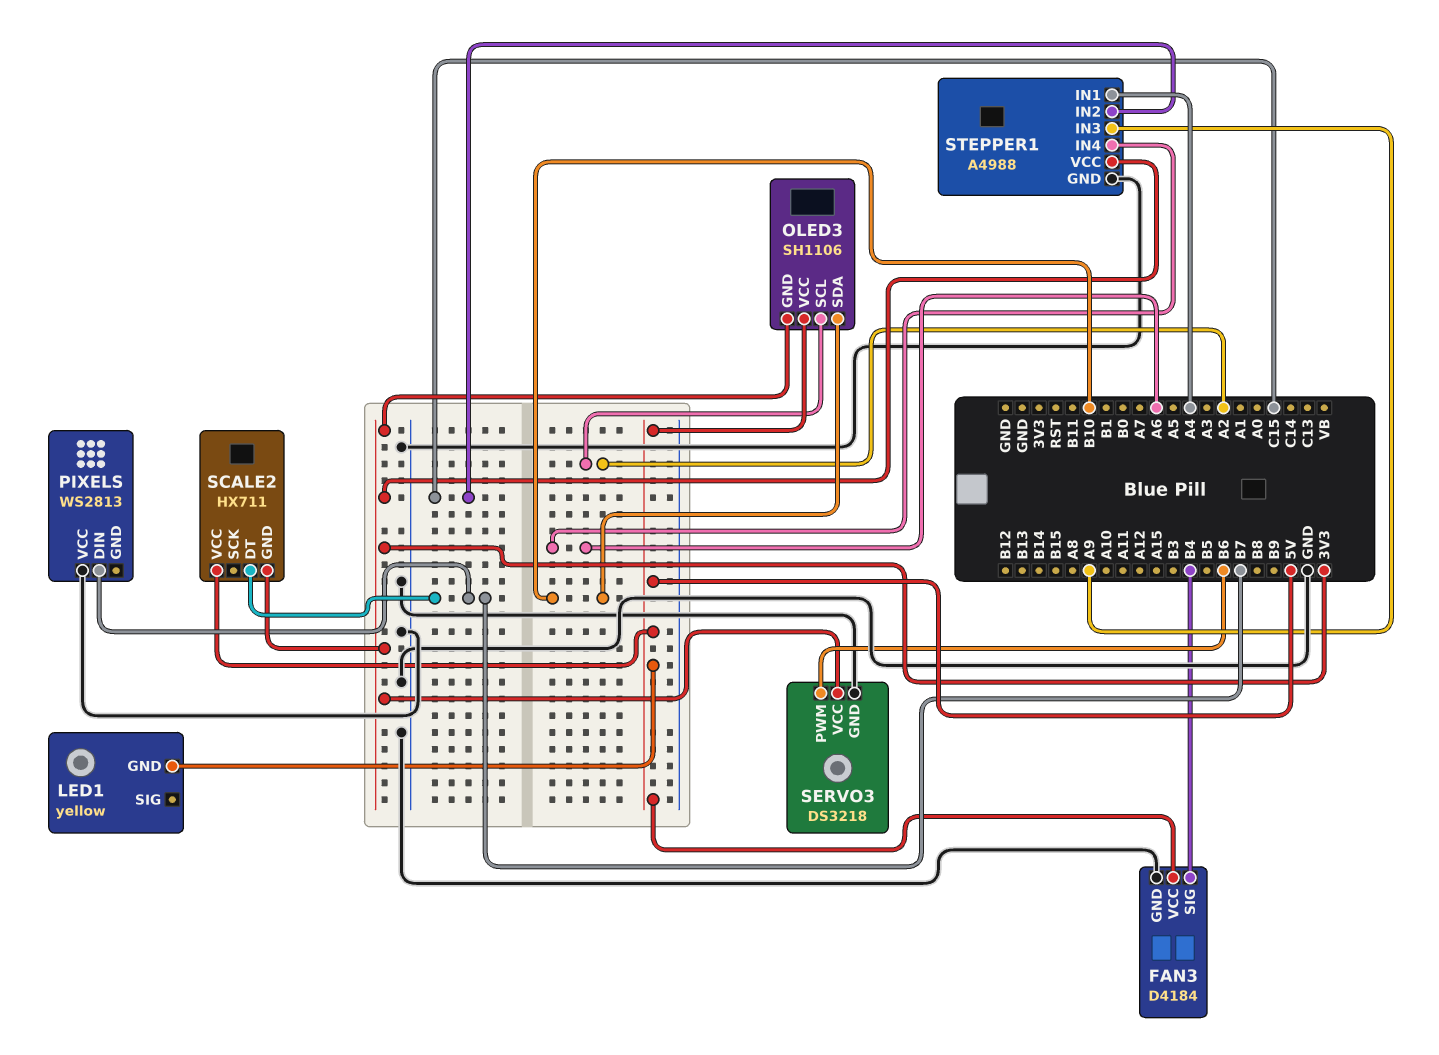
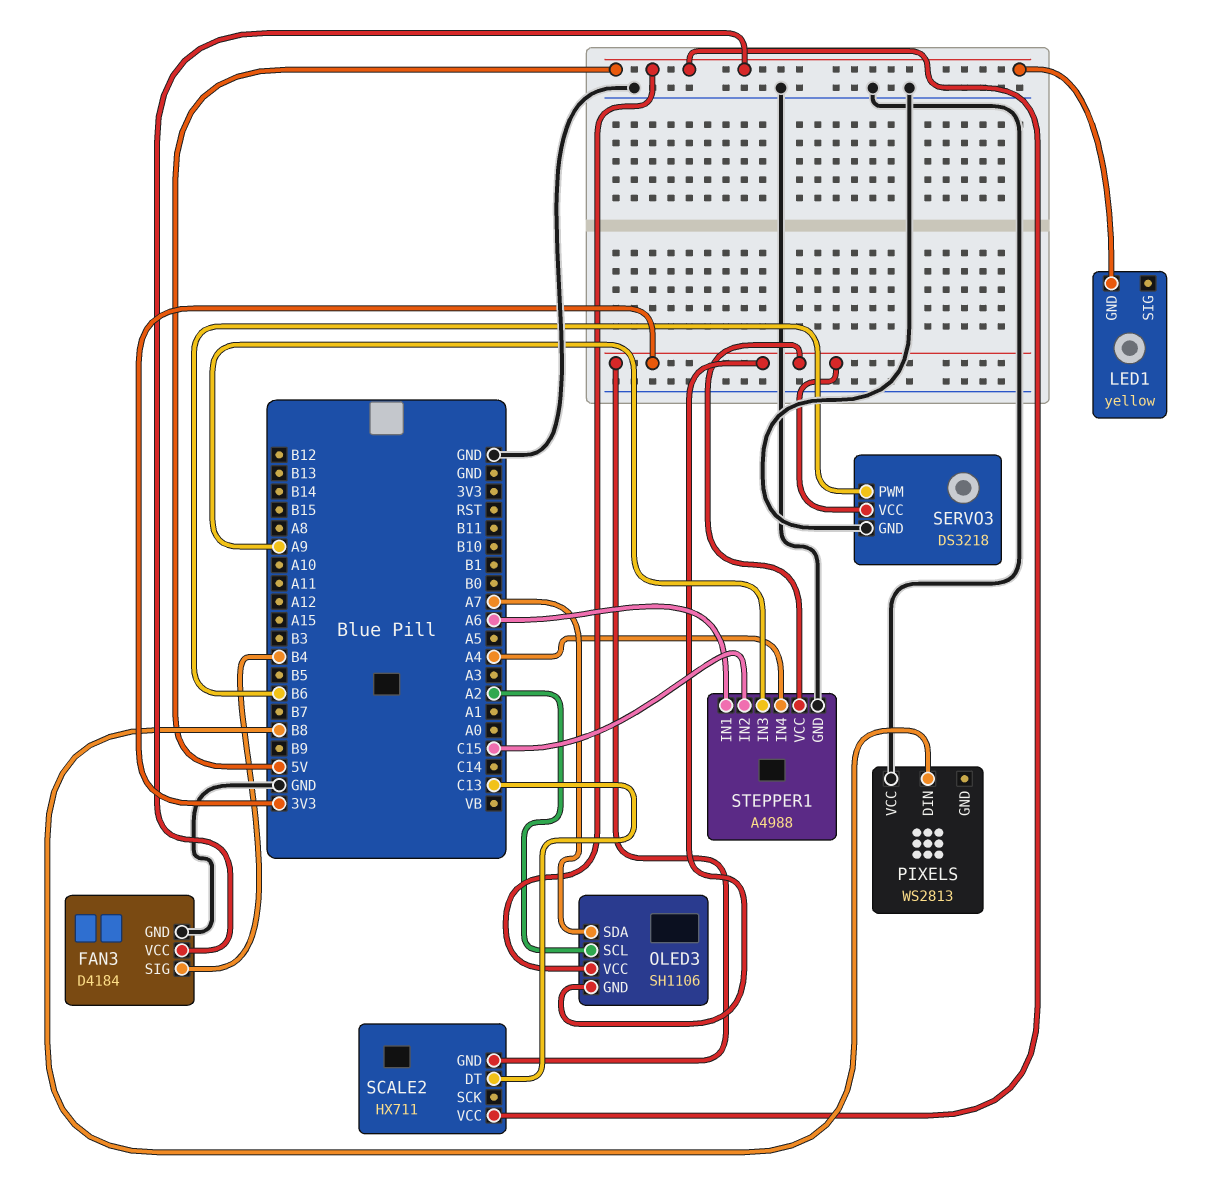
OLED3 pin SDA: B10 -> A7
PIXELS pin DIN: B7 -> B8
SCALE2 pin DT: B7 -> C13
STEPPER1 pin IN1: A4 -> A6
STEPPER1 pin IN4: A6 -> A4

